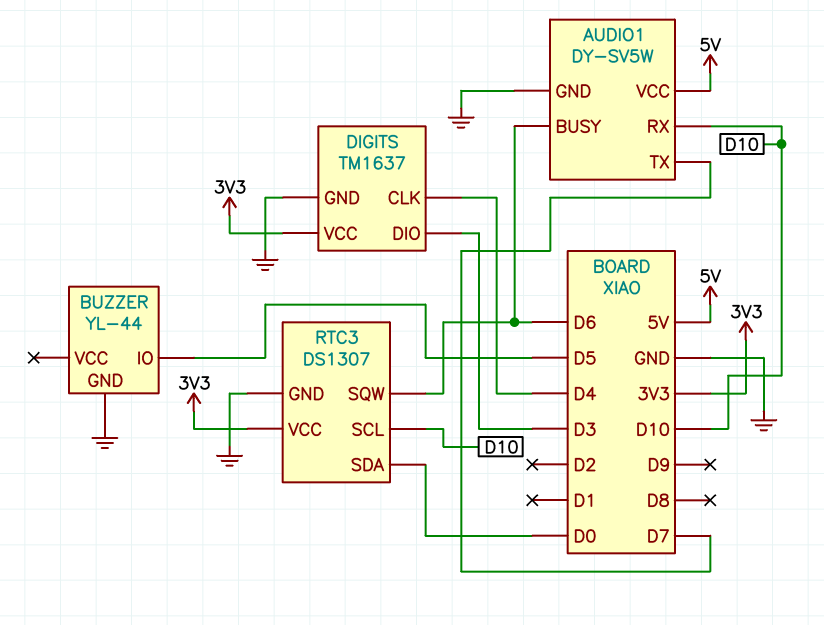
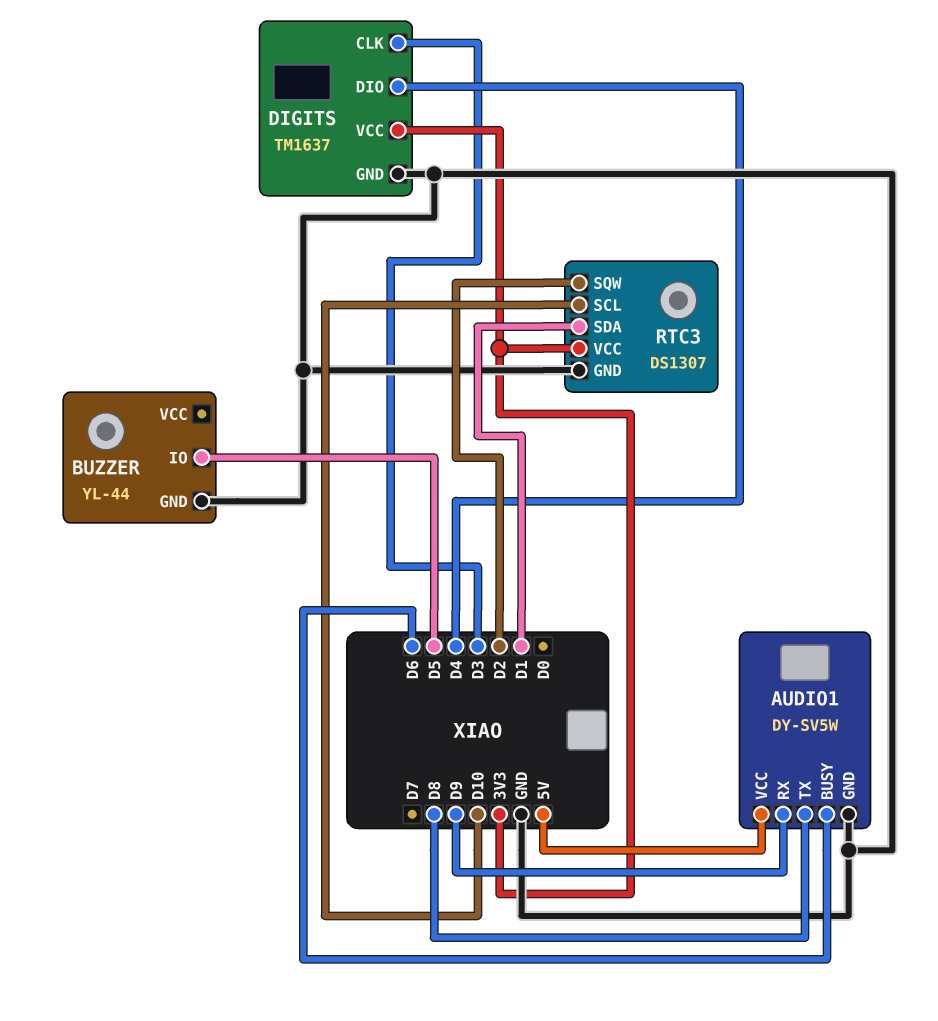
AUDIO1 pin RX: D10 -> D9
AUDIO1 pin TX: D7 -> D8
DIGITS pin CLK: D4 -> D3
DIGITS pin DIO: D3 -> D4
RTC3 pin SDA: D0 -> D1
RTC3 pin SQW: D6 -> D2

